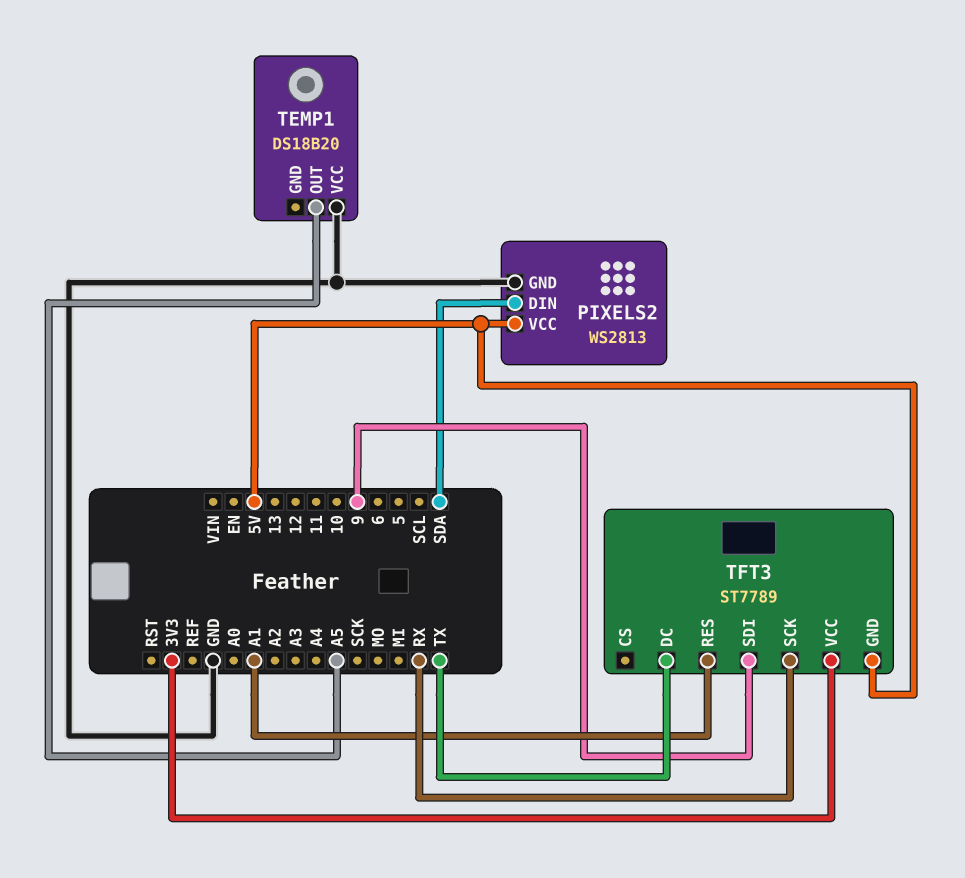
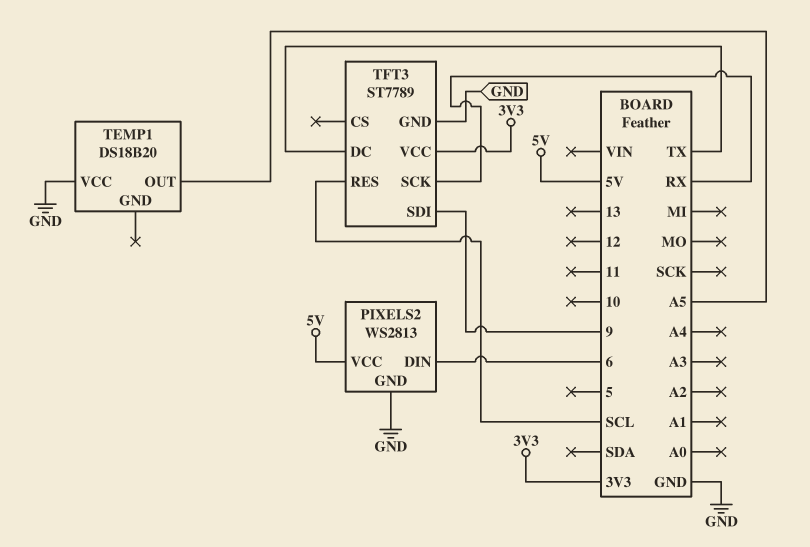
PIXELS2 pin DIN: SDA -> 6
TFT3 pin GND: 5V -> GND
TFT3 pin RES: A1 -> SCL

